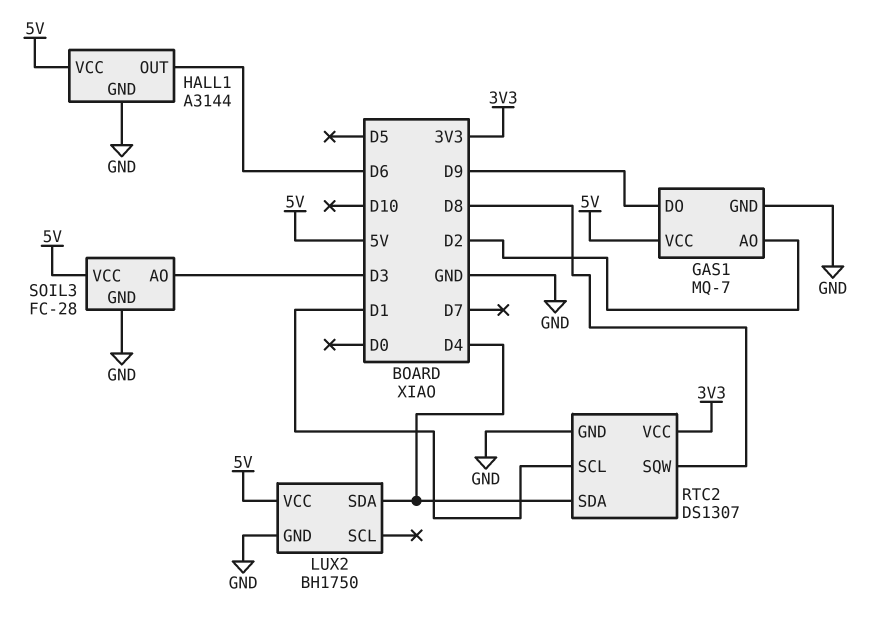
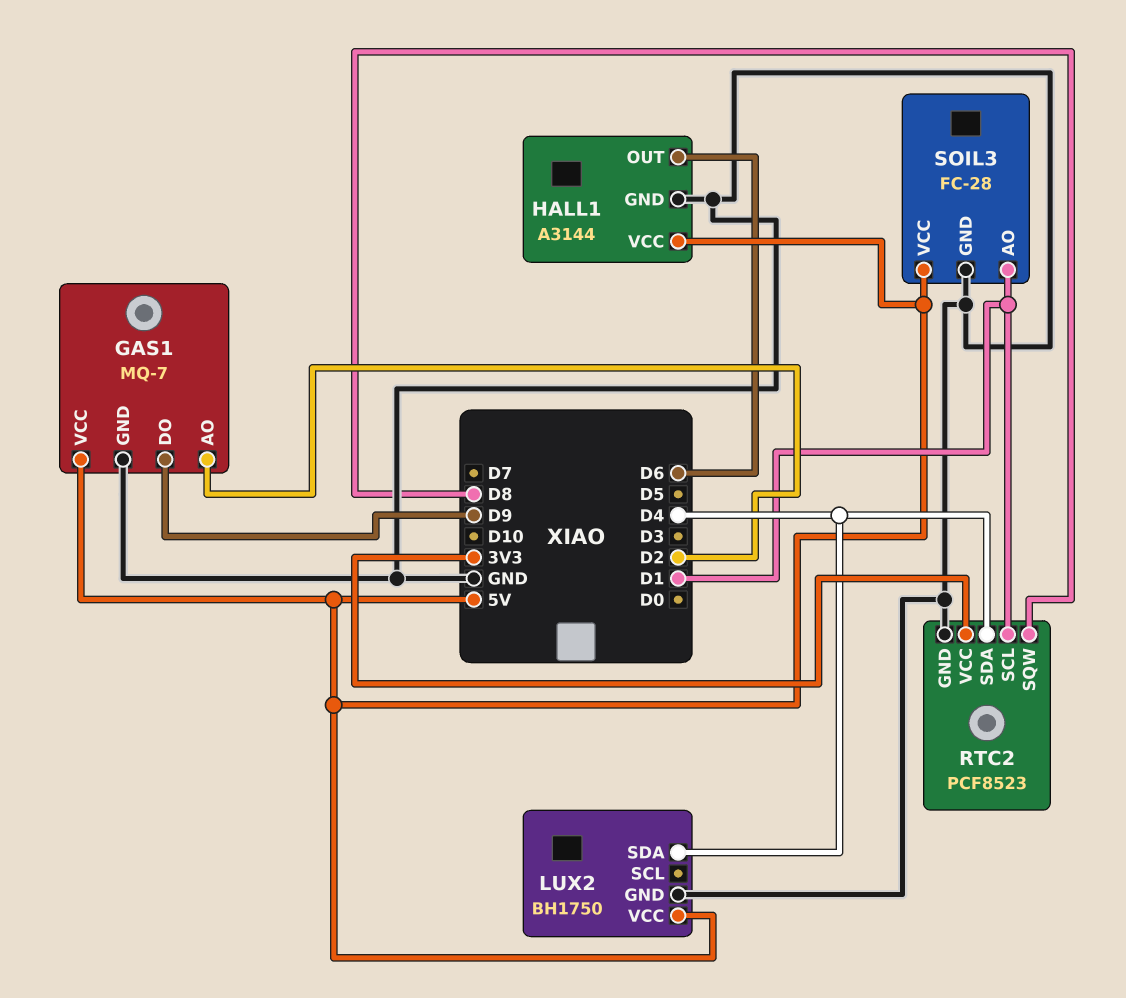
RTC2: DS1307 -> PCF8523
SOIL3 pin AO: D3 -> D1

